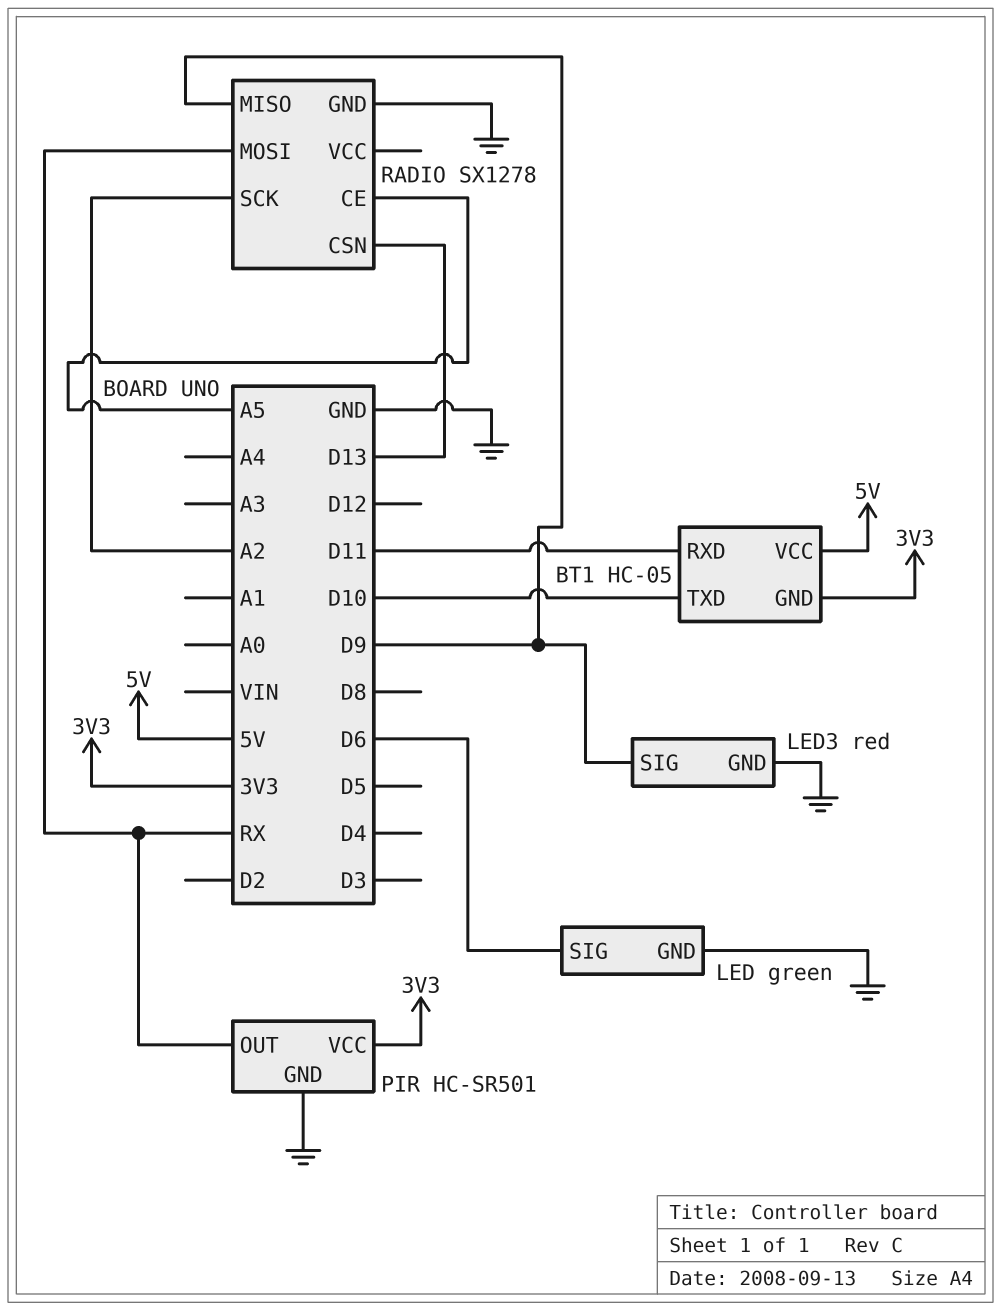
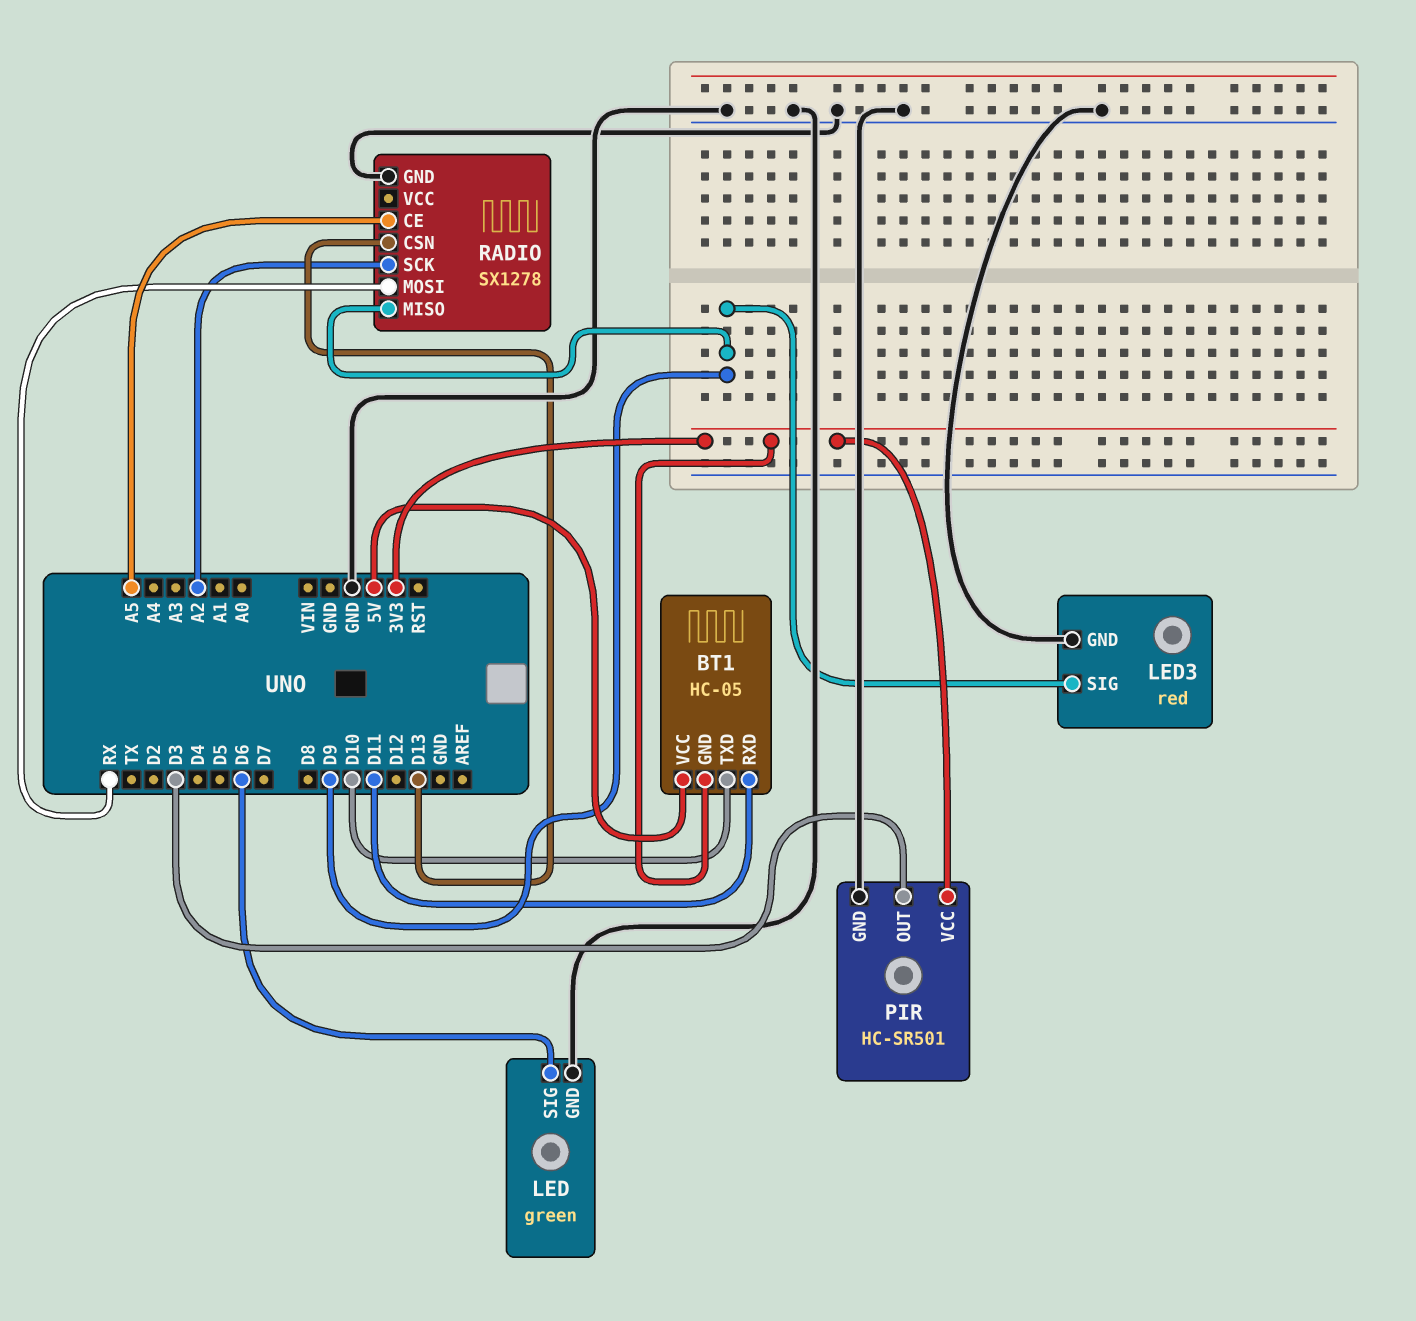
PIR pin OUT: RX -> D3

